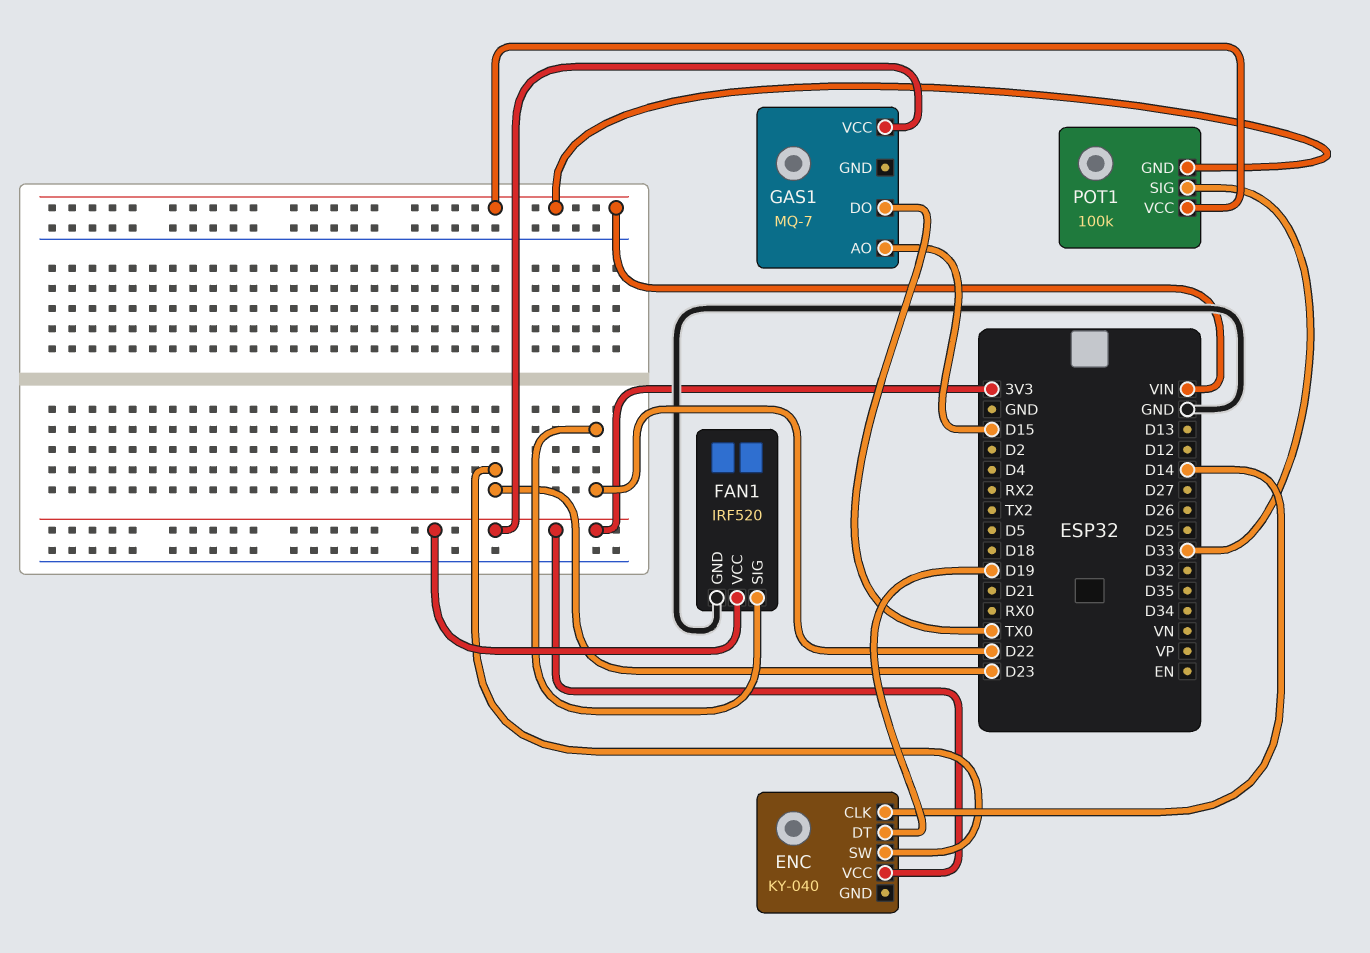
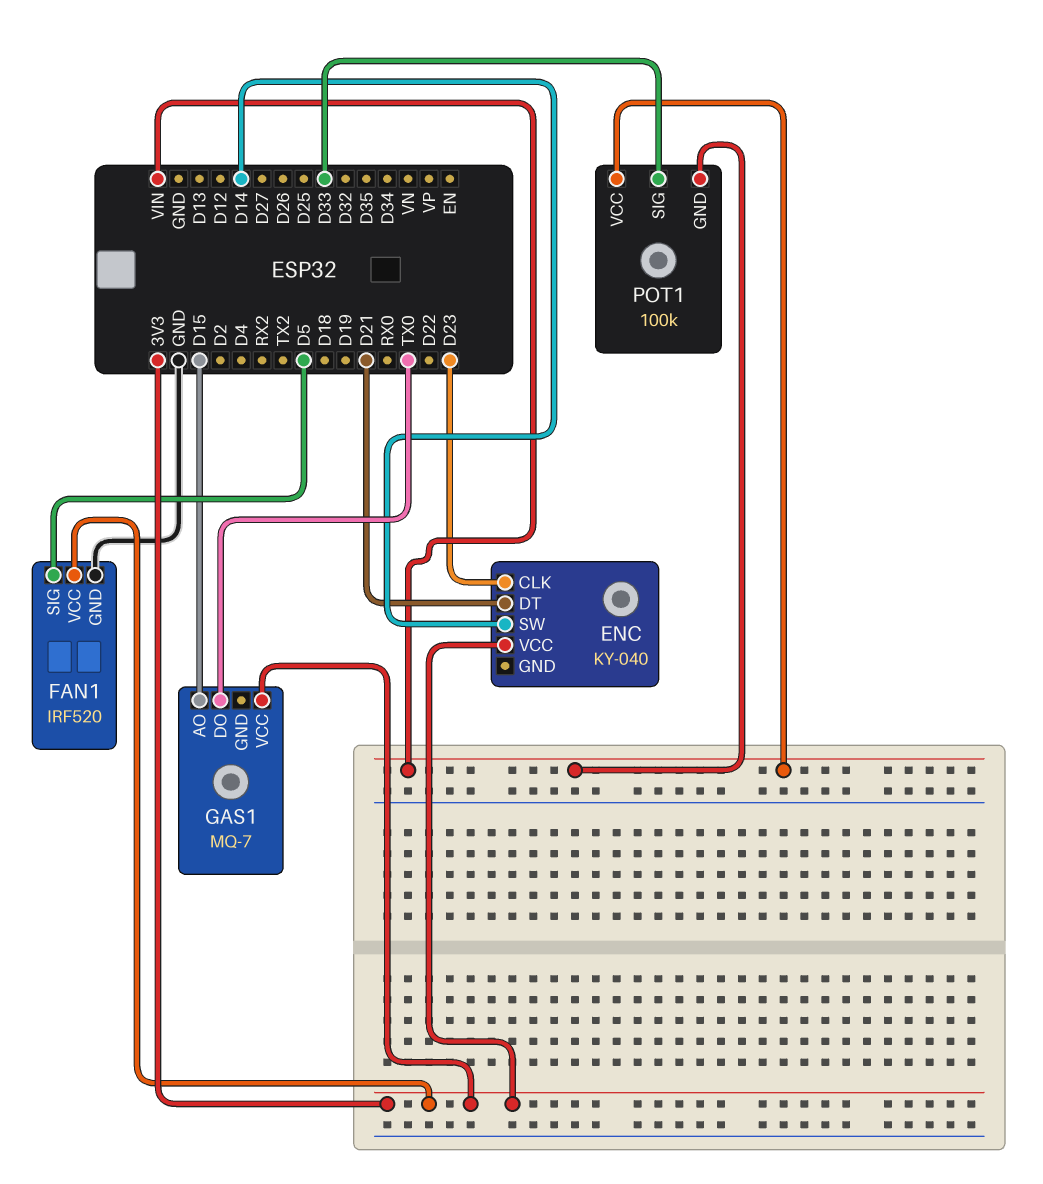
ENC pin CLK: D14 -> D23
ENC pin DT: D19 -> D21
ENC pin SW: D23 -> D14
FAN1 pin SIG: D22 -> D5

